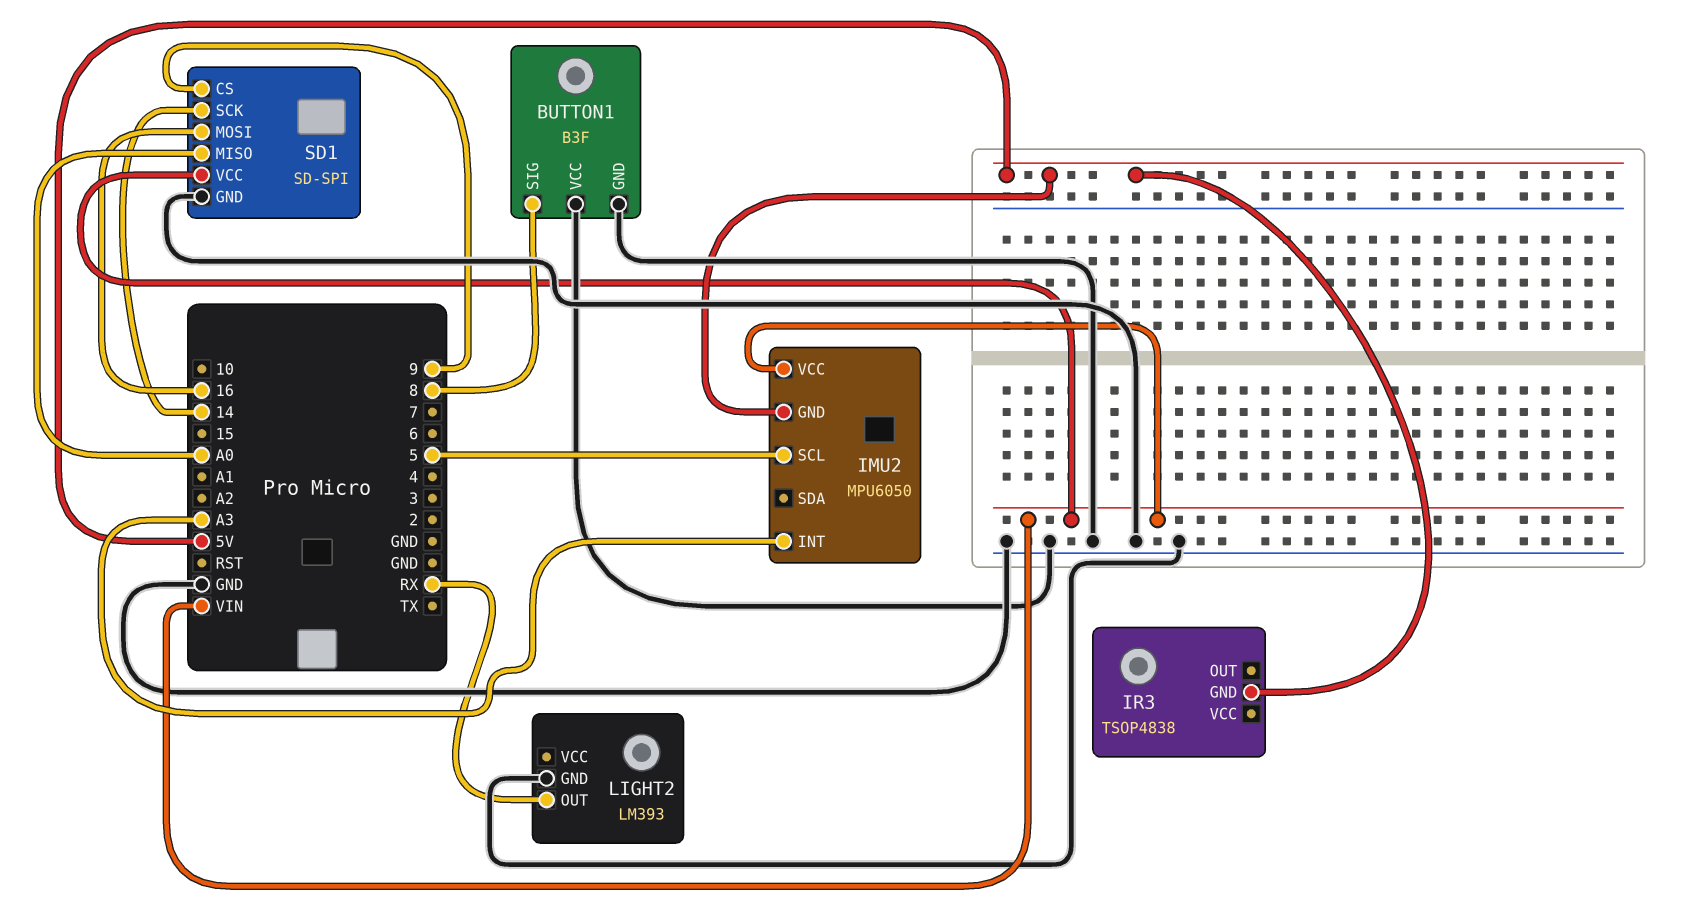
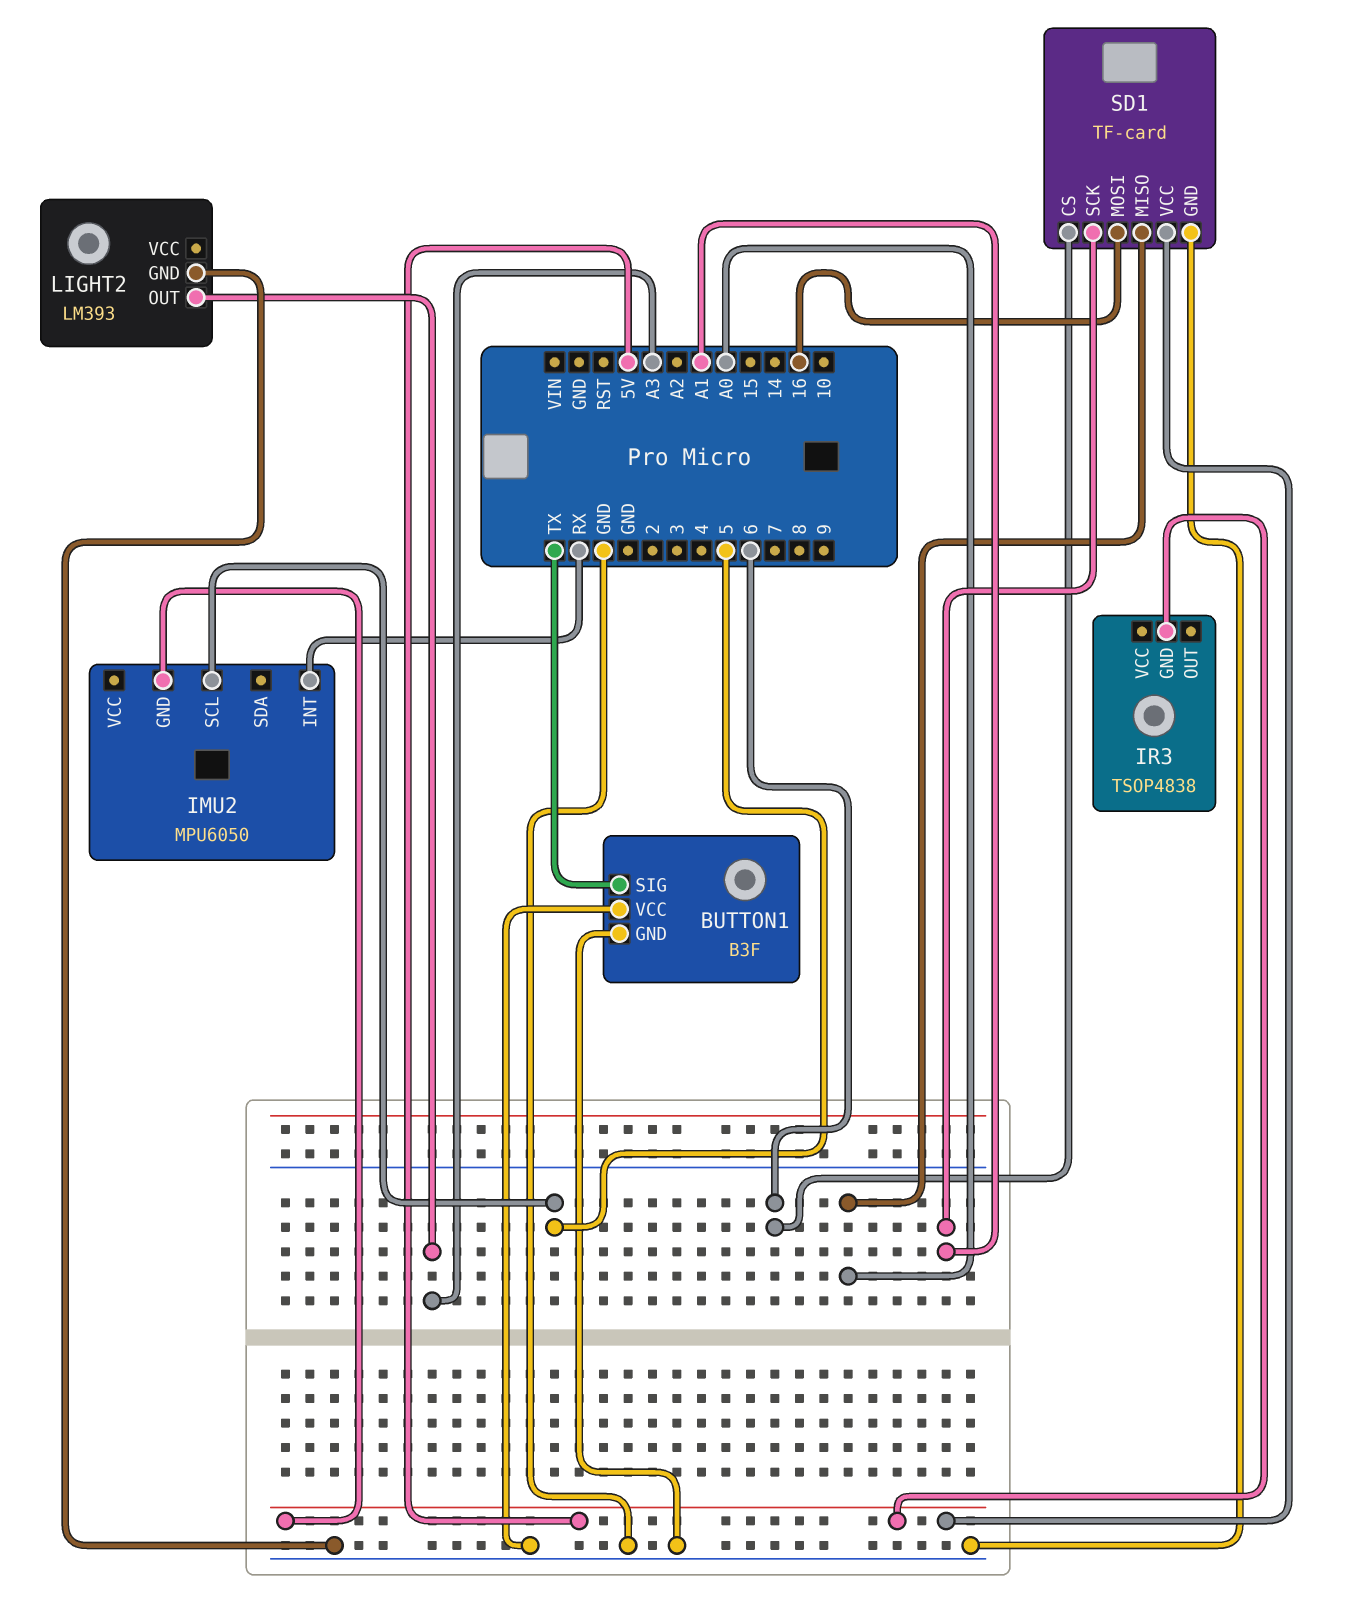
BUTTON1 pin SIG: 8 -> TX
IMU2 pin INT: A3 -> RX
IMU2 pin VCC: VIN -> none
LIGHT2 pin OUT: RX -> A3
SD1: SD-SPI -> TF-card
SD1 pin CS: 9 -> 6
SD1 pin SCK: 14 -> A1
SD1 pin VCC: VIN -> 5V

